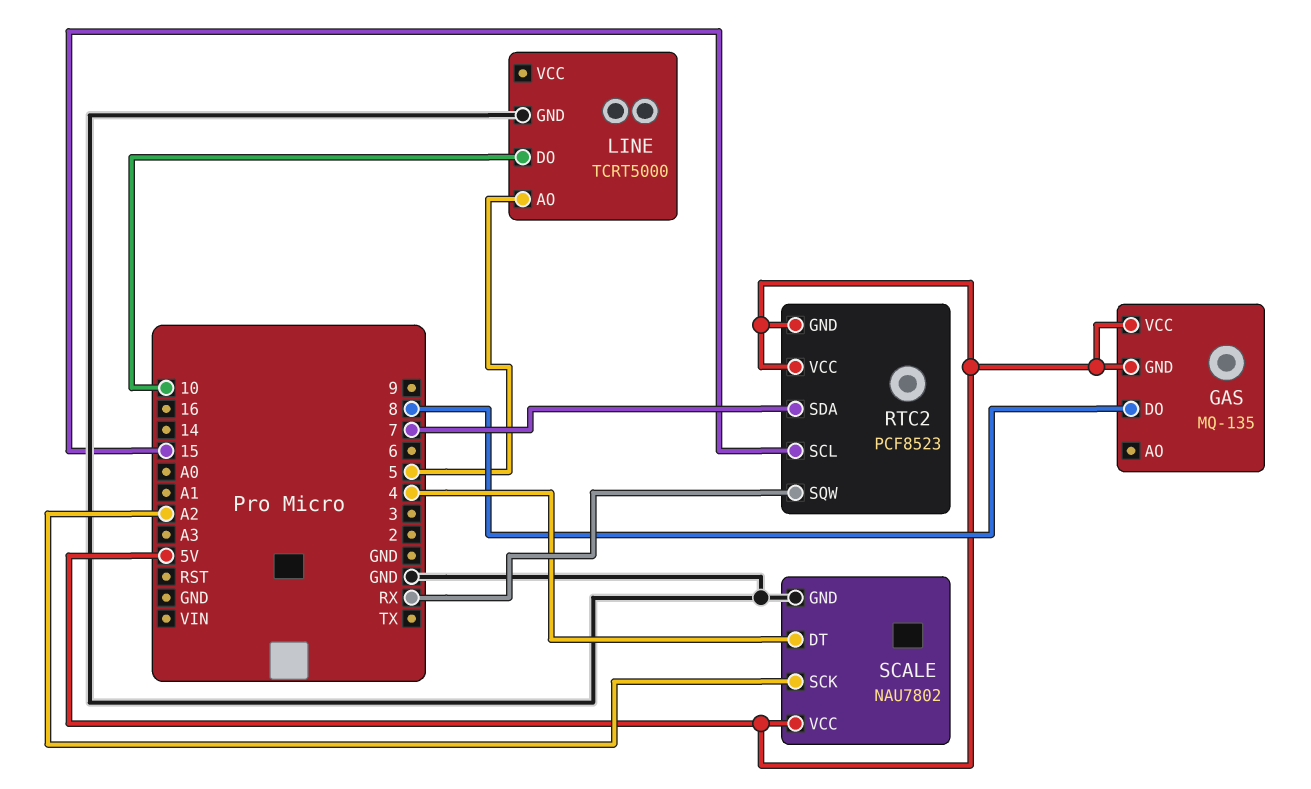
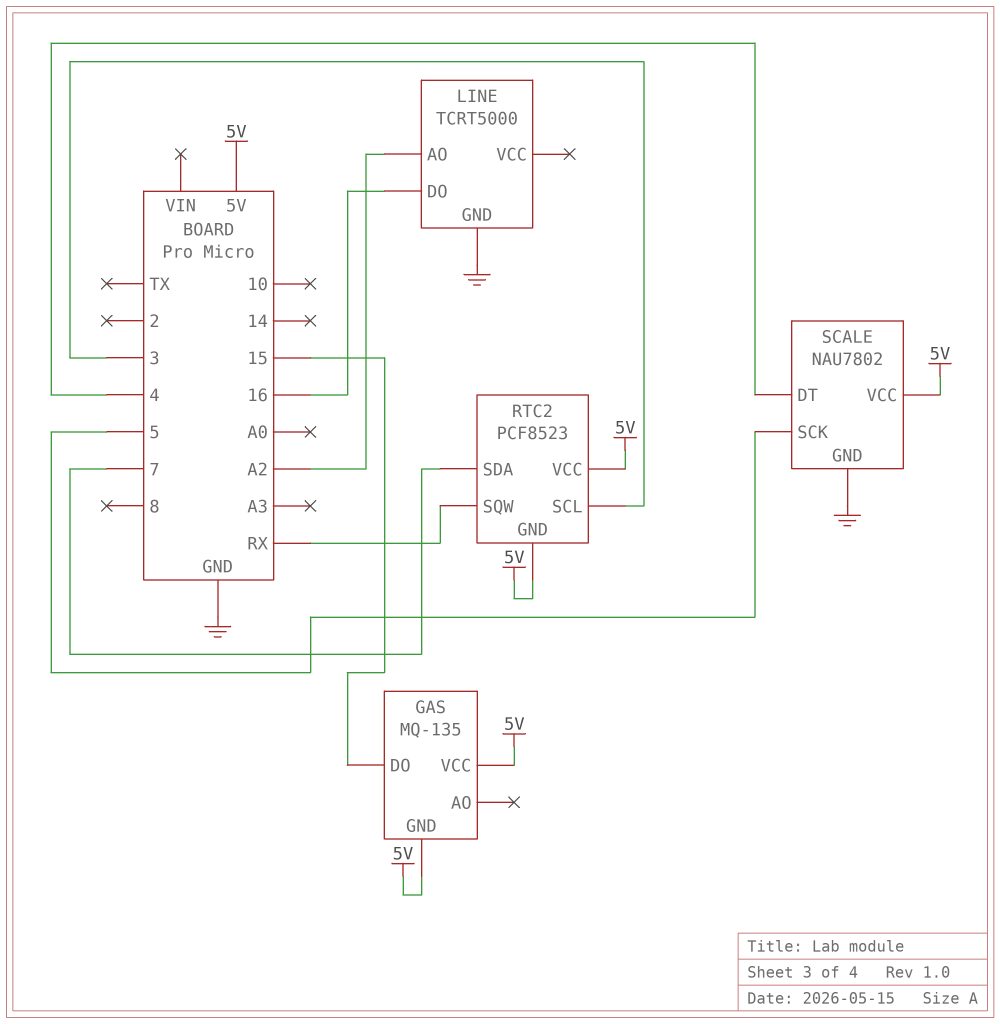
GAS pin DO: 8 -> 15
LINE pin AO: 5 -> A2
LINE pin DO: 10 -> 16
RTC2 pin SCL: 15 -> 3
SCALE pin SCK: A2 -> 5

